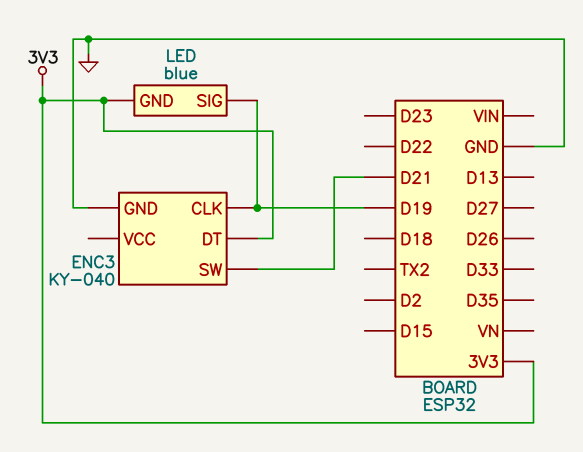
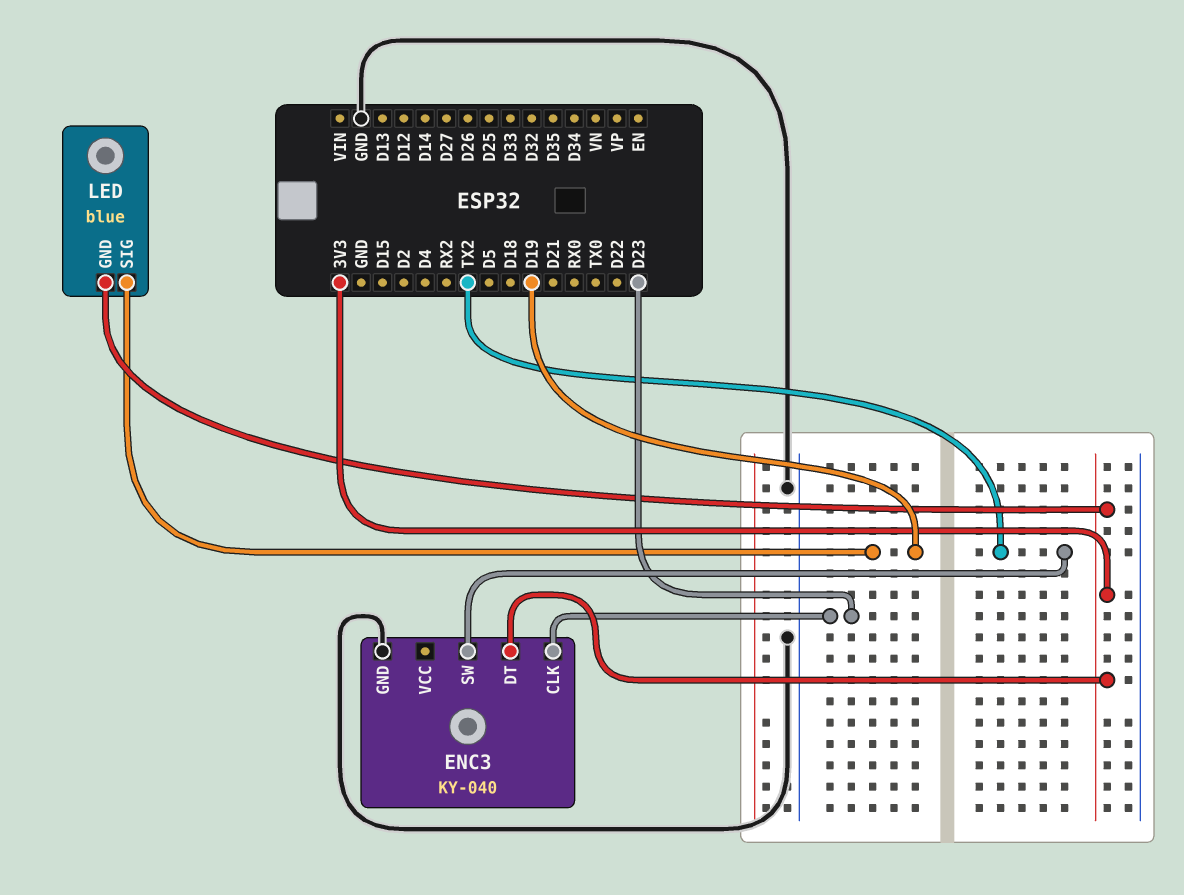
ENC3 pin CLK: D19 -> D23
ENC3 pin SW: D21 -> TX2

